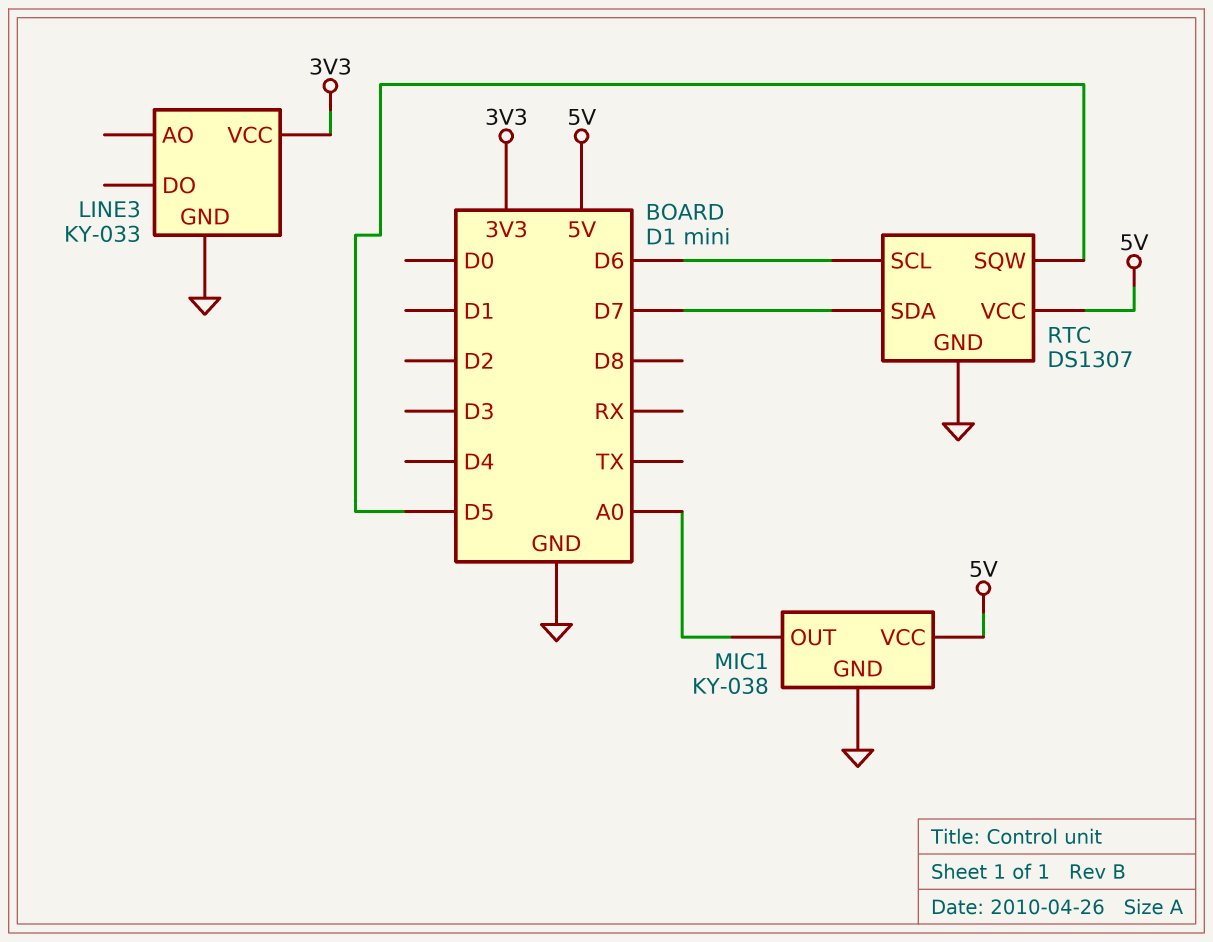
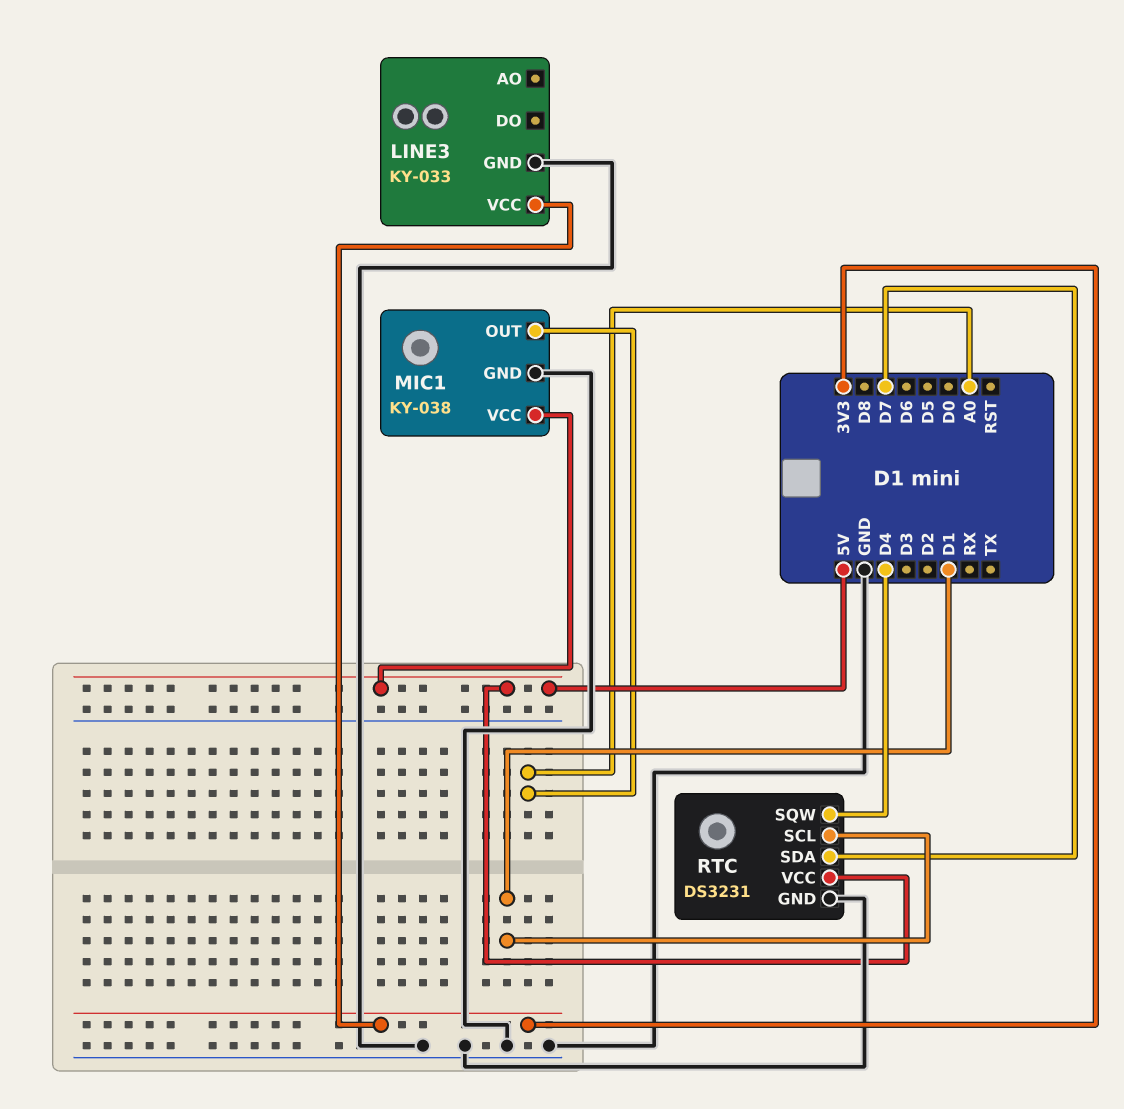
RTC: DS1307 -> DS3231
RTC pin SCL: D6 -> D1
RTC pin SQW: D5 -> D4

